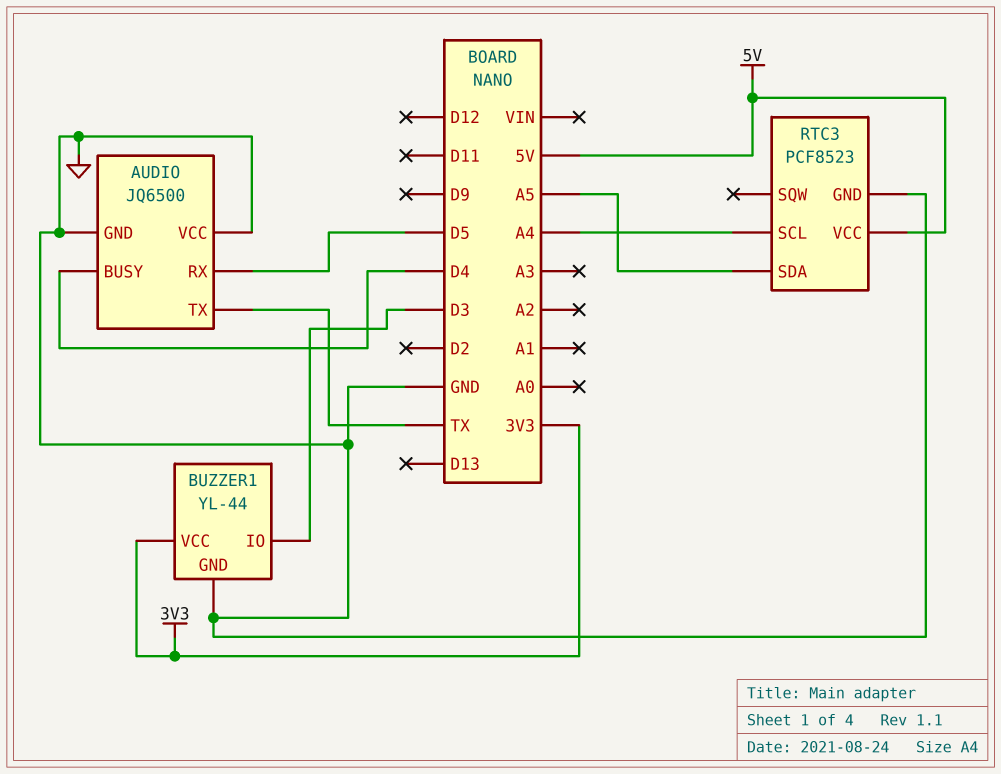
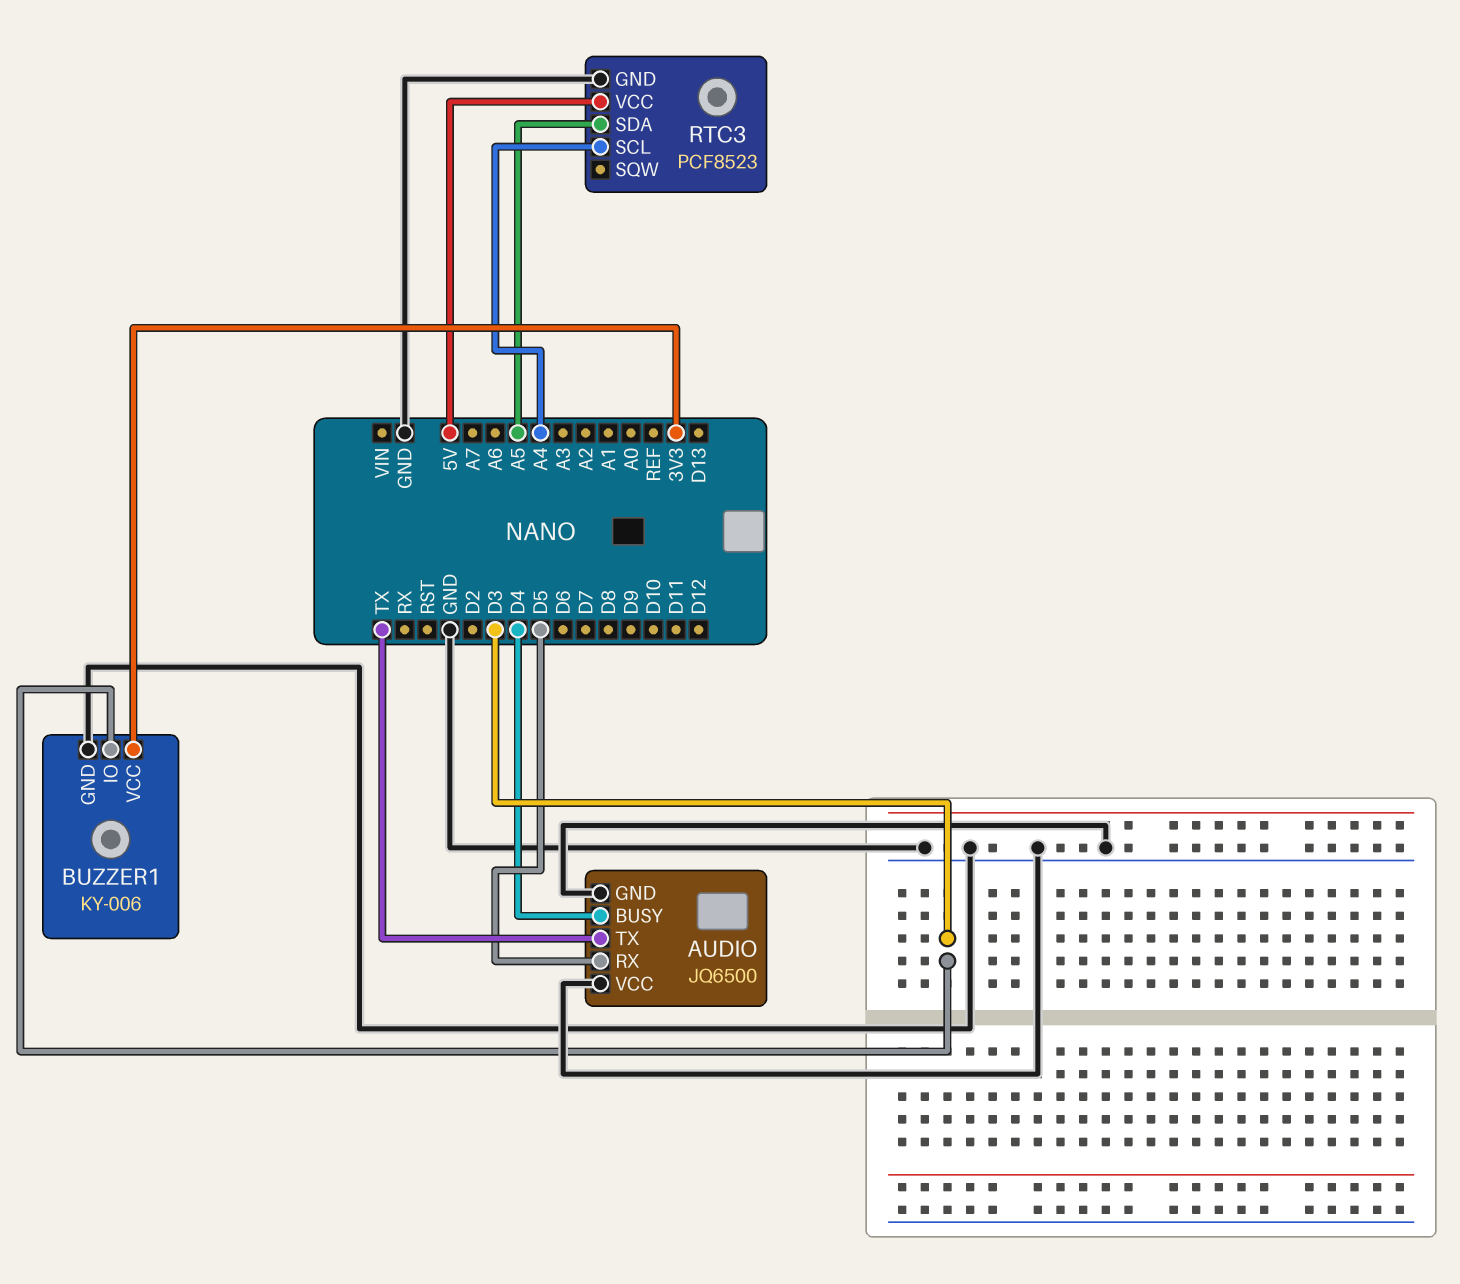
BUZZER1: YL-44 -> KY-006

